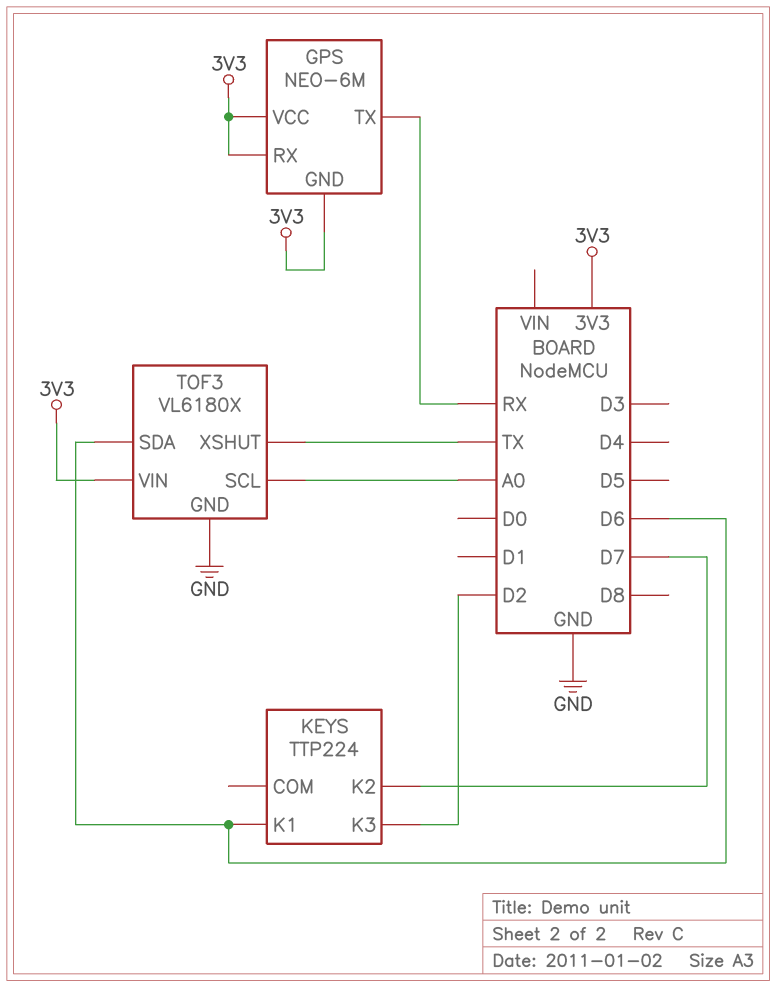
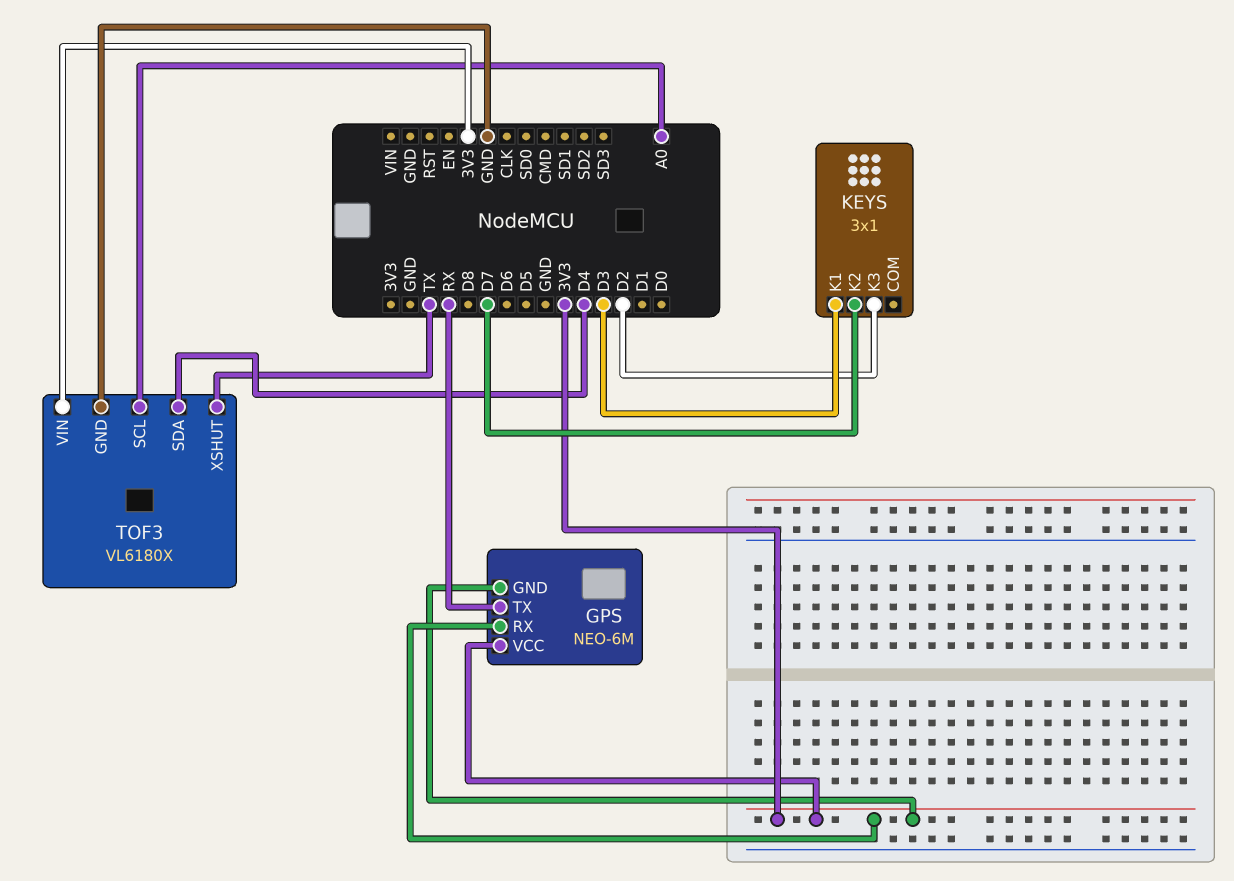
KEYS: TTP224 -> 3x1
KEYS pin K1: D6 -> D3
TOF3 pin SDA: D6 -> D4

